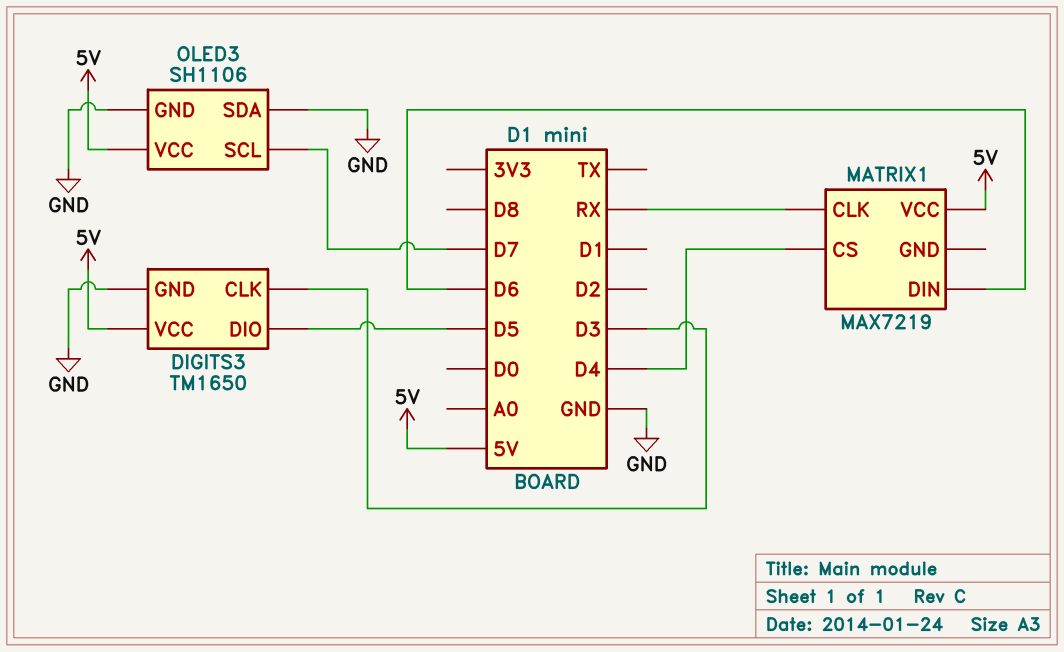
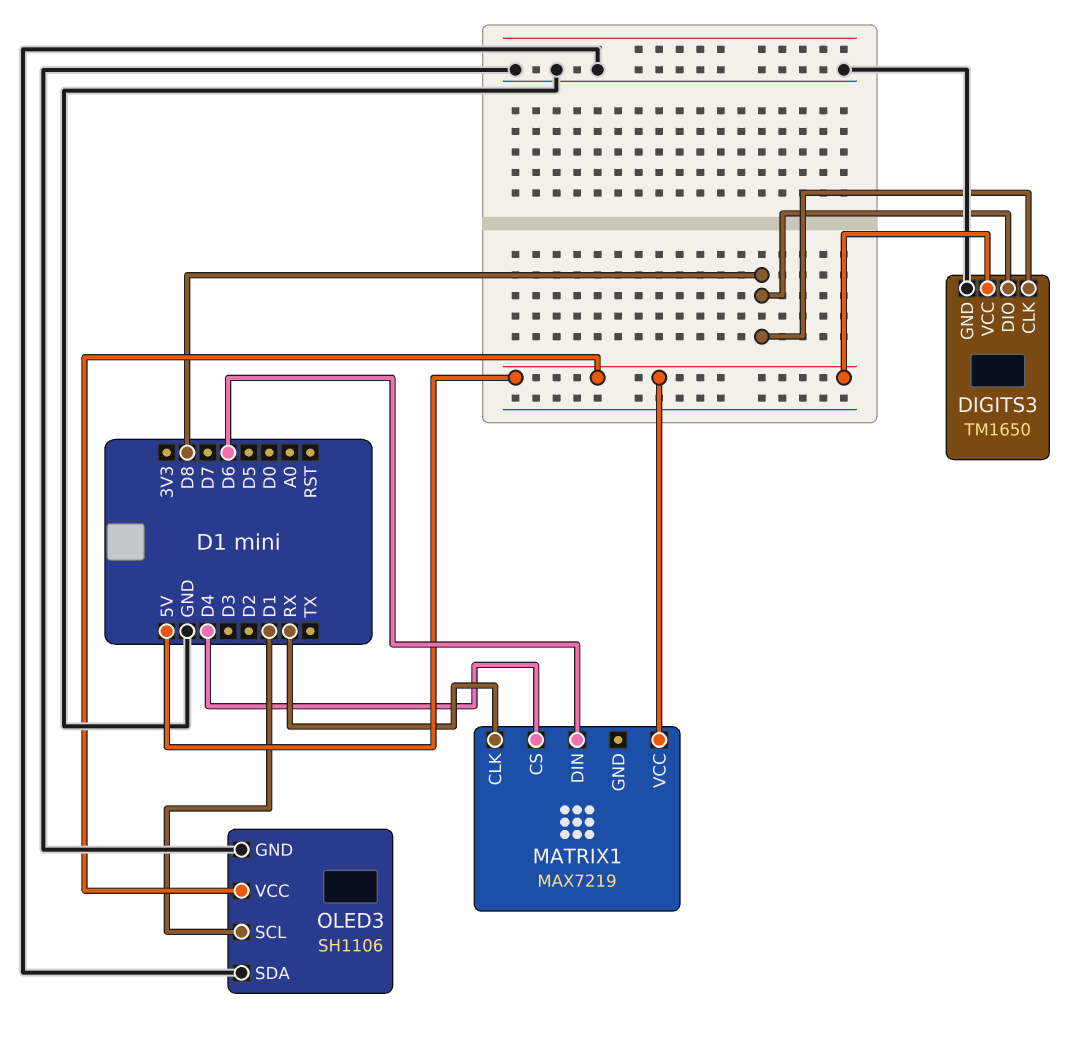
DIGITS3 pin CLK: D3 -> D8
DIGITS3 pin DIO: D5 -> D8
OLED3 pin SCL: D7 -> D1

